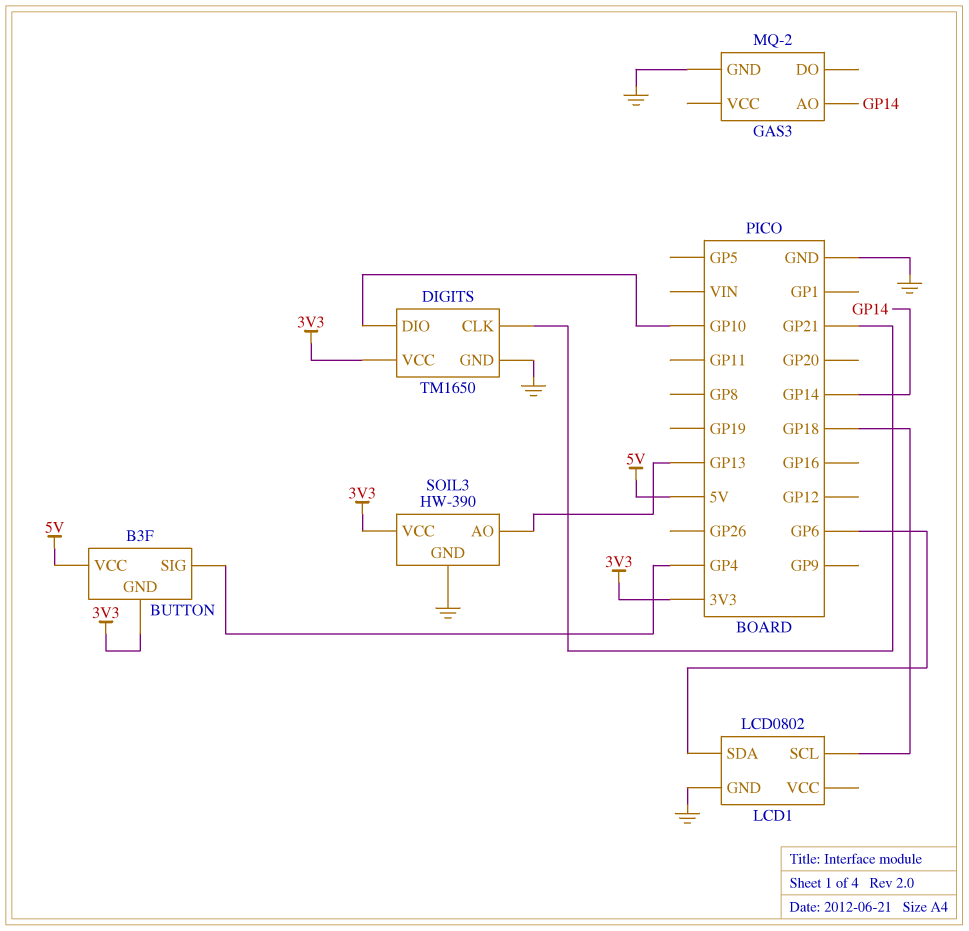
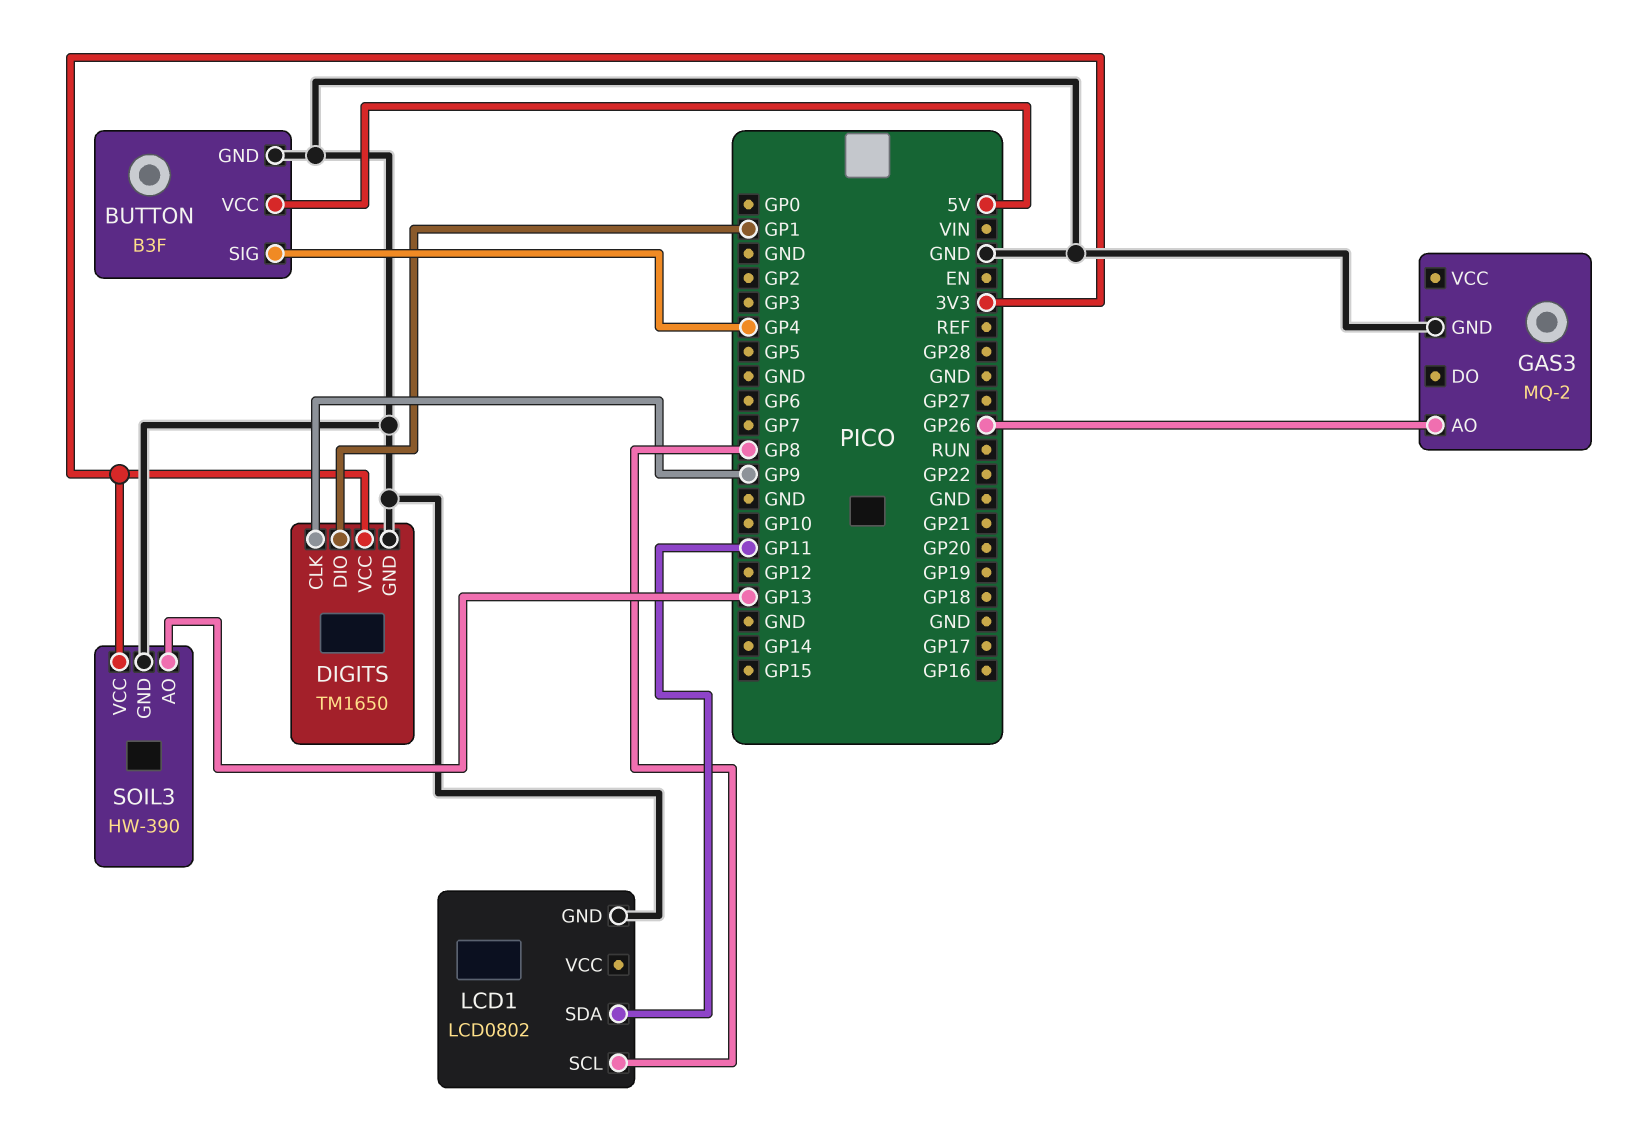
BUTTON pin GND: 3V3 -> GND
DIGITS pin CLK: GP21 -> GP9
DIGITS pin DIO: GP10 -> GP1
GAS3 pin AO: GP14 -> GP26
LCD1 pin SCL: GP18 -> GP8
LCD1 pin SDA: GP6 -> GP11

